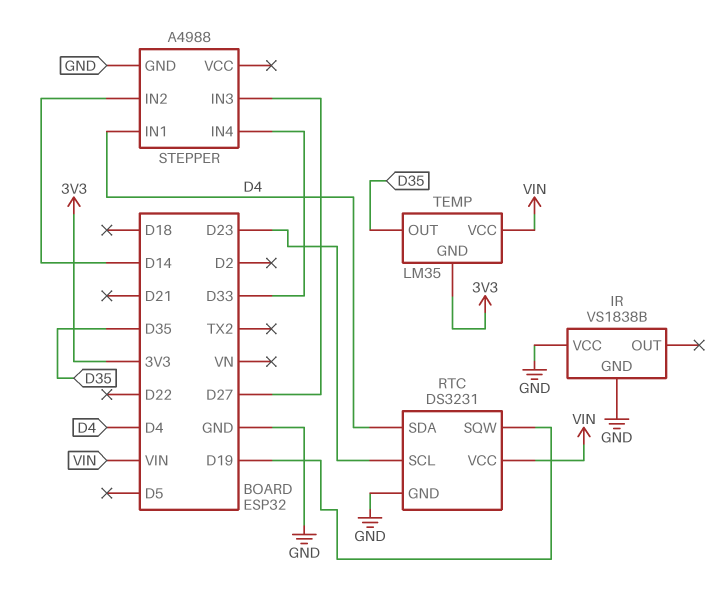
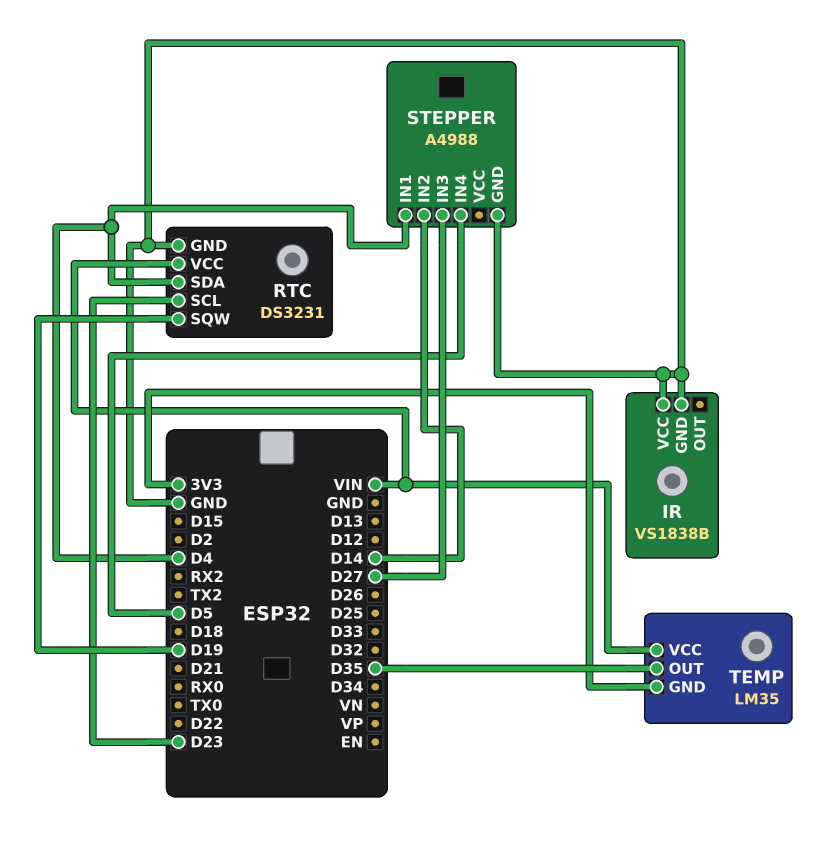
STEPPER pin IN4: D33 -> D5

